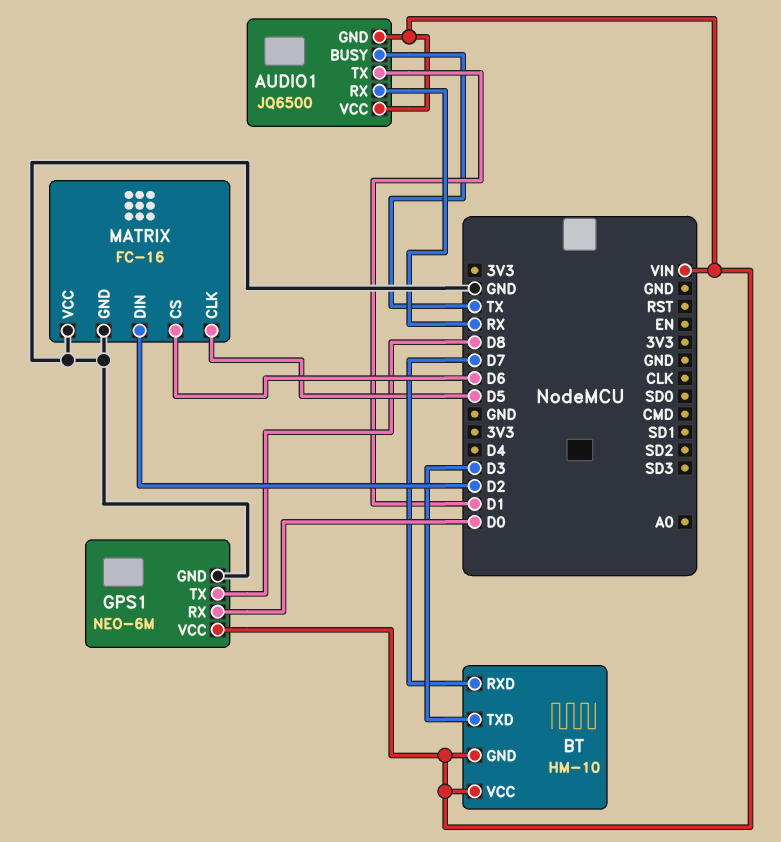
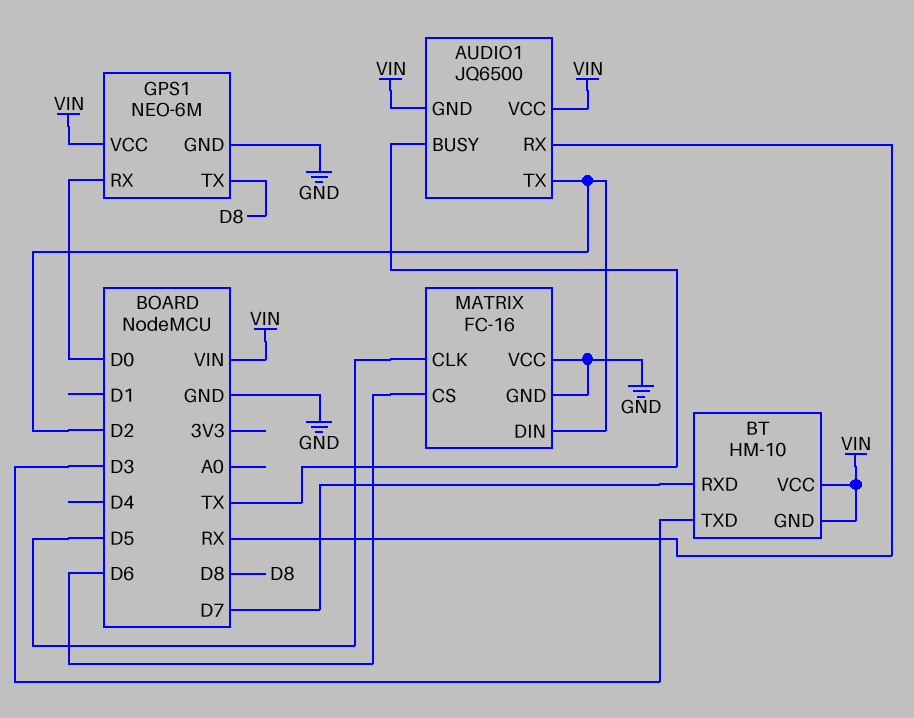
AUDIO1 pin TX: D1 -> D2

